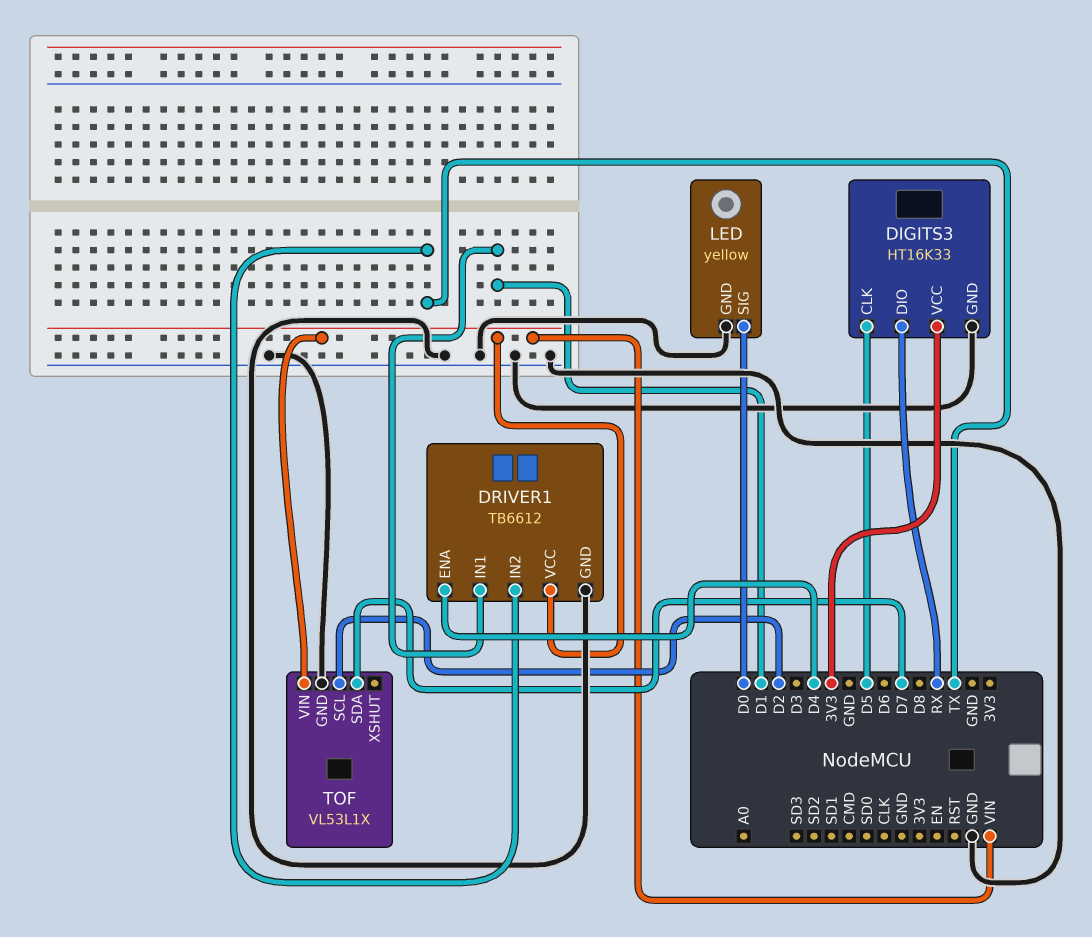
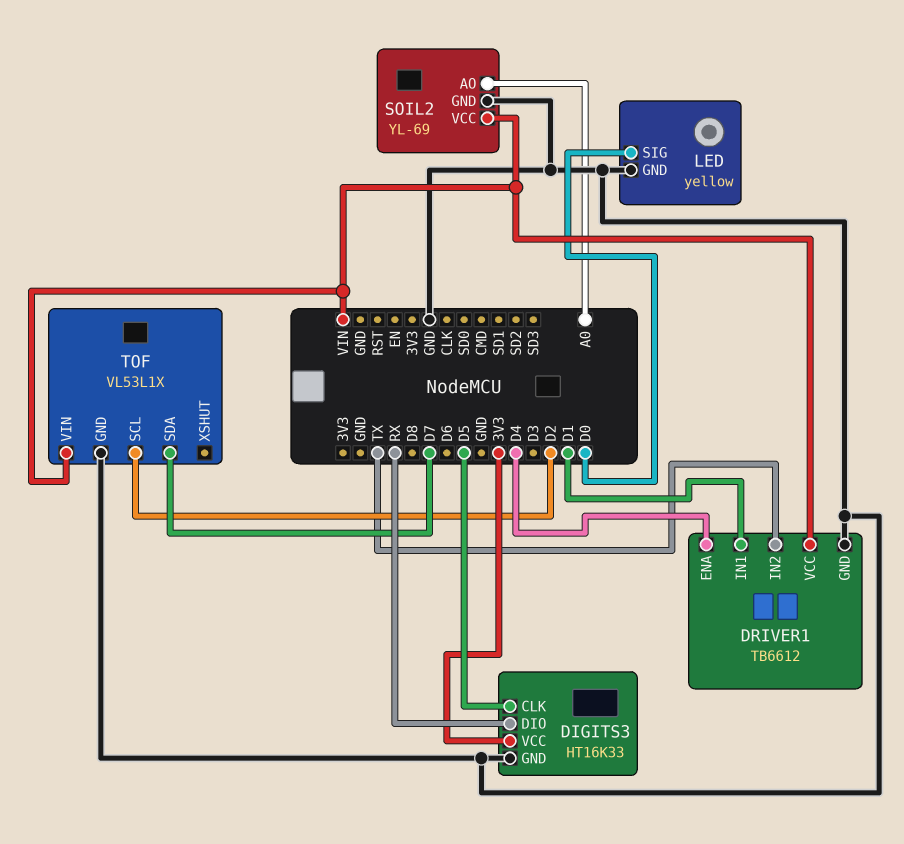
SOIL2: none -> YL-69
SOIL2 pin AO: none -> A0
SOIL2 pin GND: none -> GND
SOIL2 pin VCC: none -> VIN

